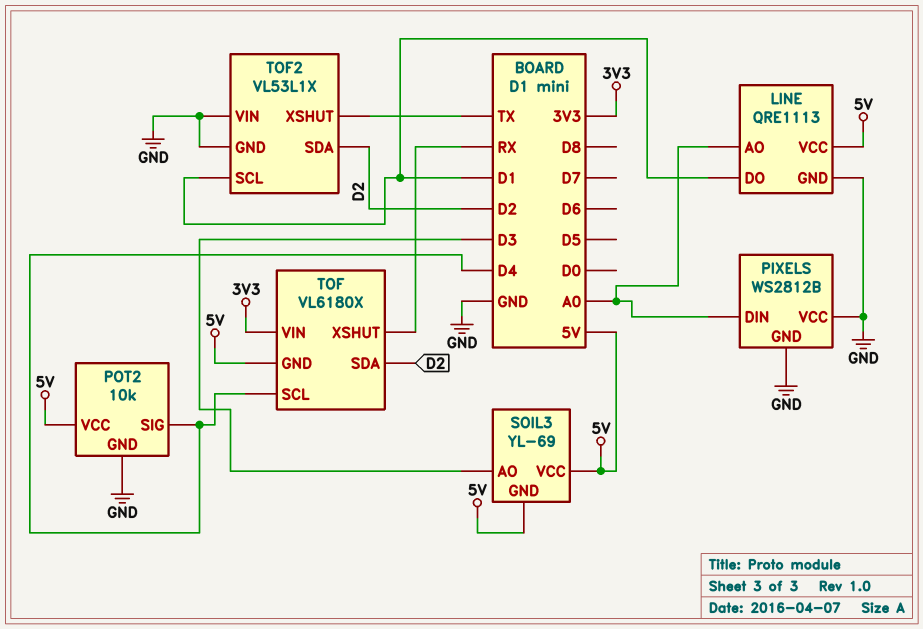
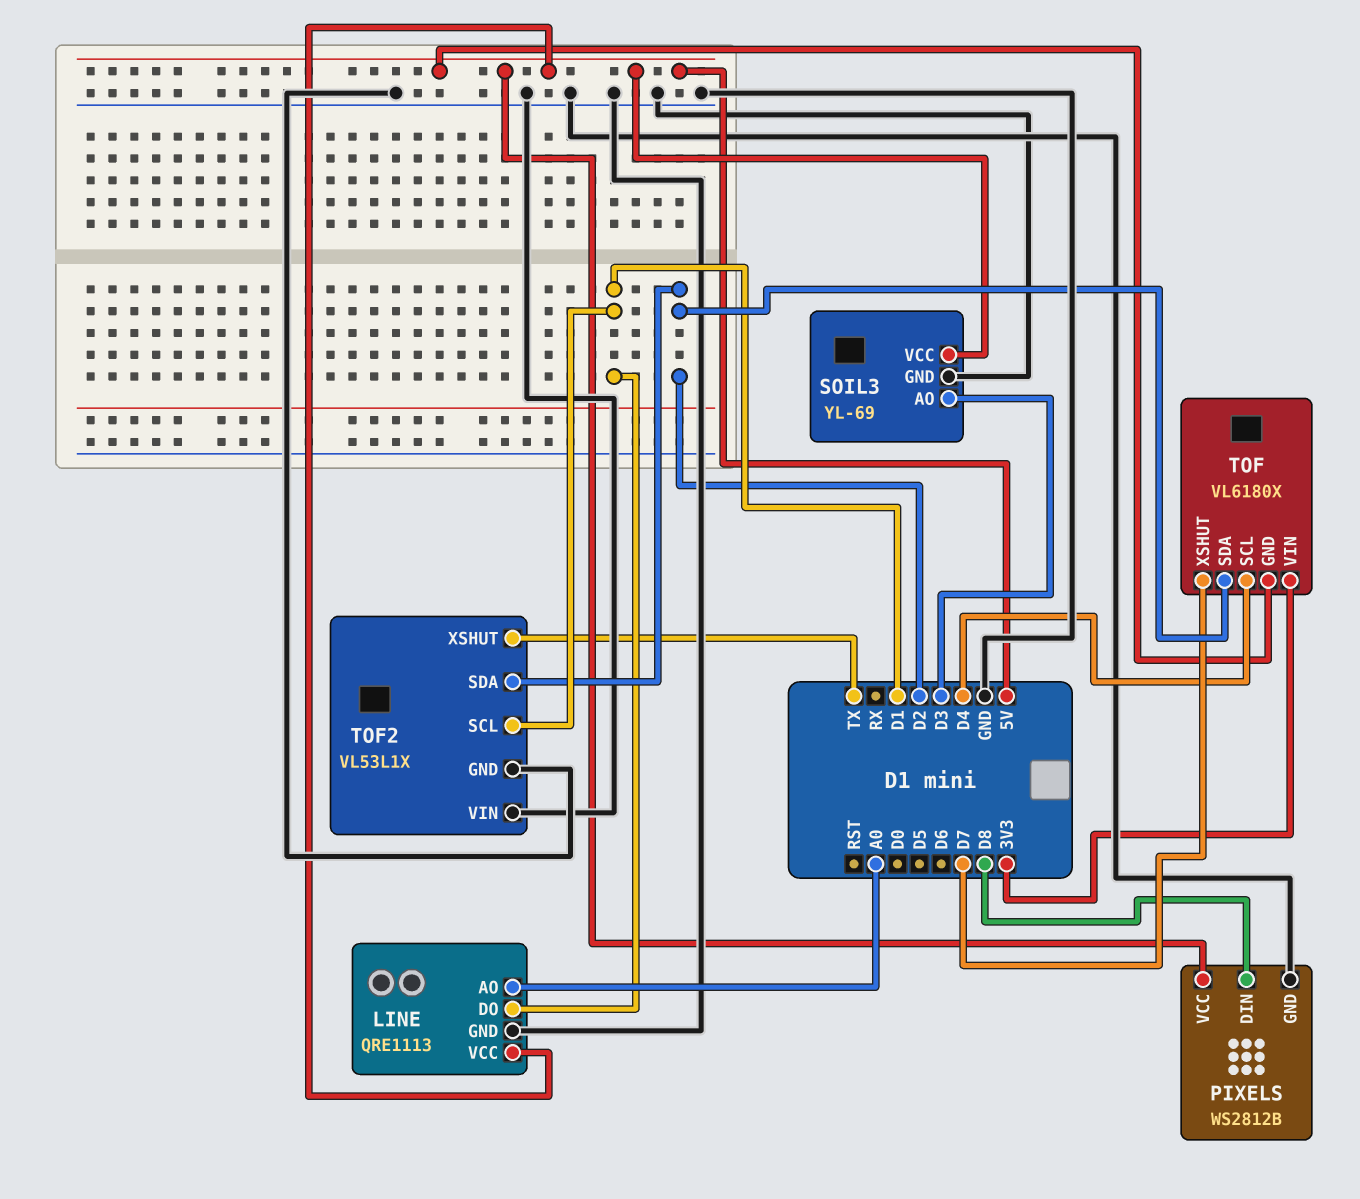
PIXELS pin DIN: A0 -> D8
PIXELS pin VCC: GND -> 5V
POT2: 10k -> none
POT2 pin GND: GND -> none
POT2 pin SIG: D4 -> none
POT2 pin VCC: 5V -> none
SOIL3 pin GND: 5V -> GND
TOF pin XSHUT: RX -> D7

